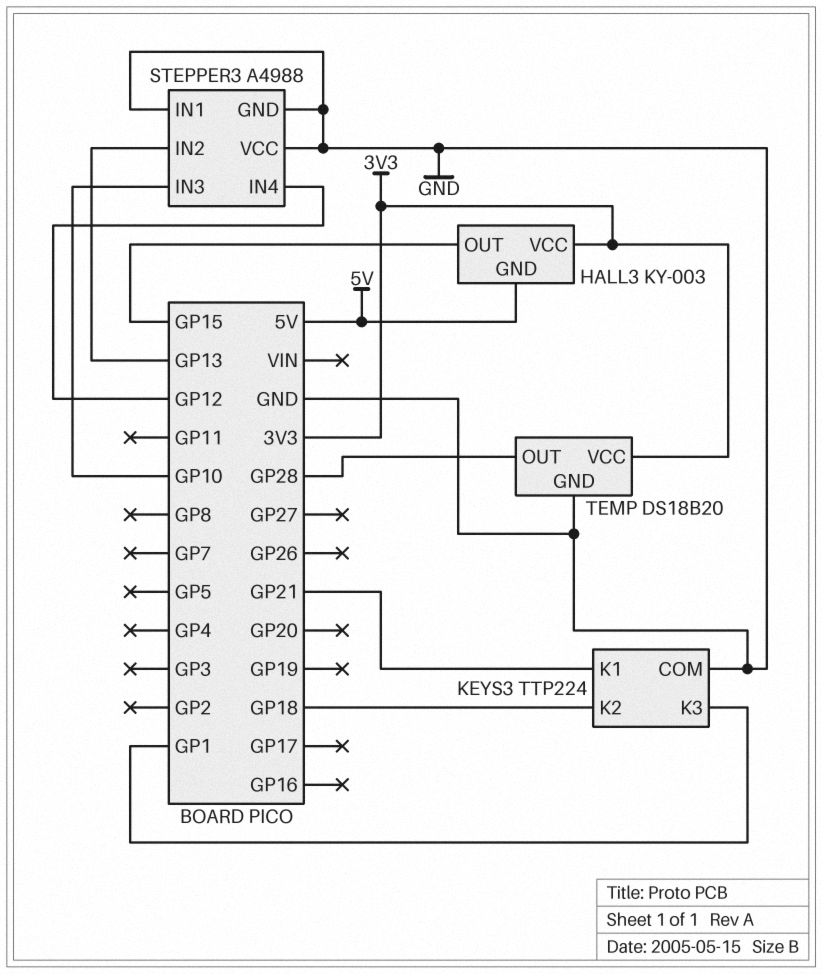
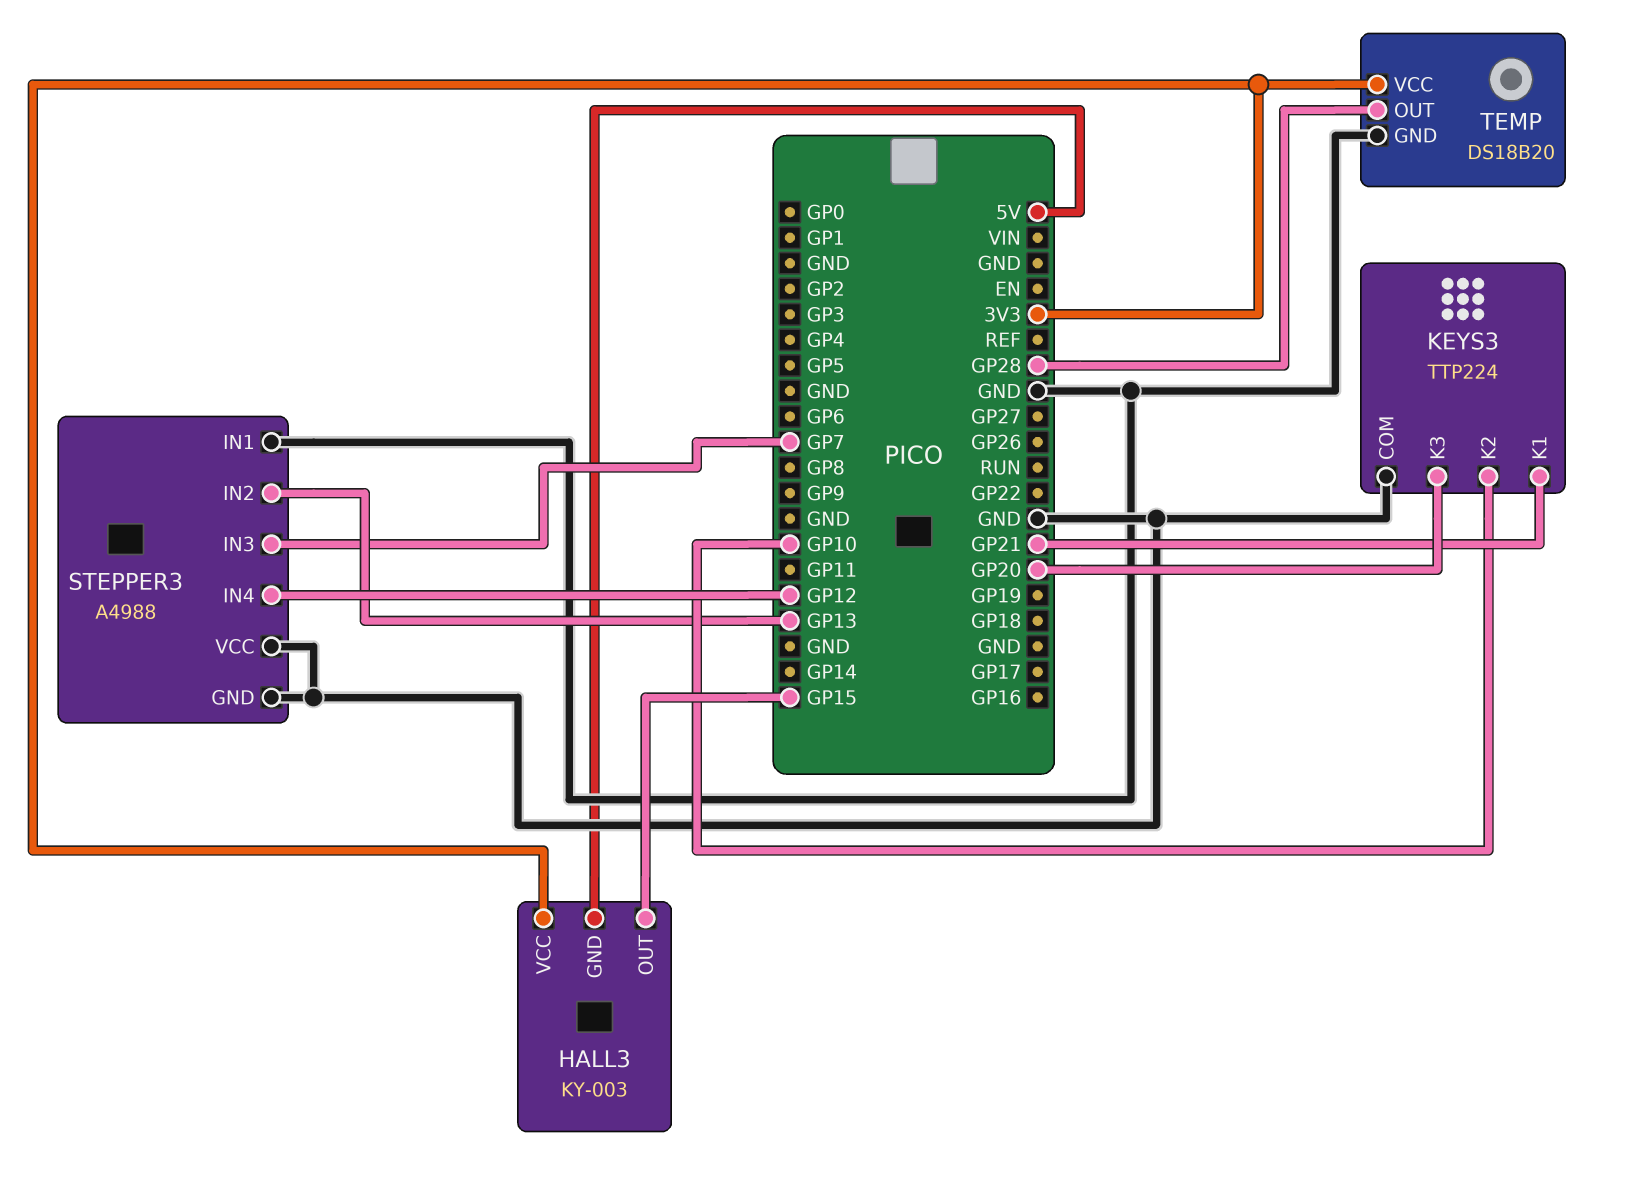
KEYS3 pin K2: GP18 -> GP10
KEYS3 pin K3: GP1 -> GP20
STEPPER3 pin IN3: GP10 -> GP7

